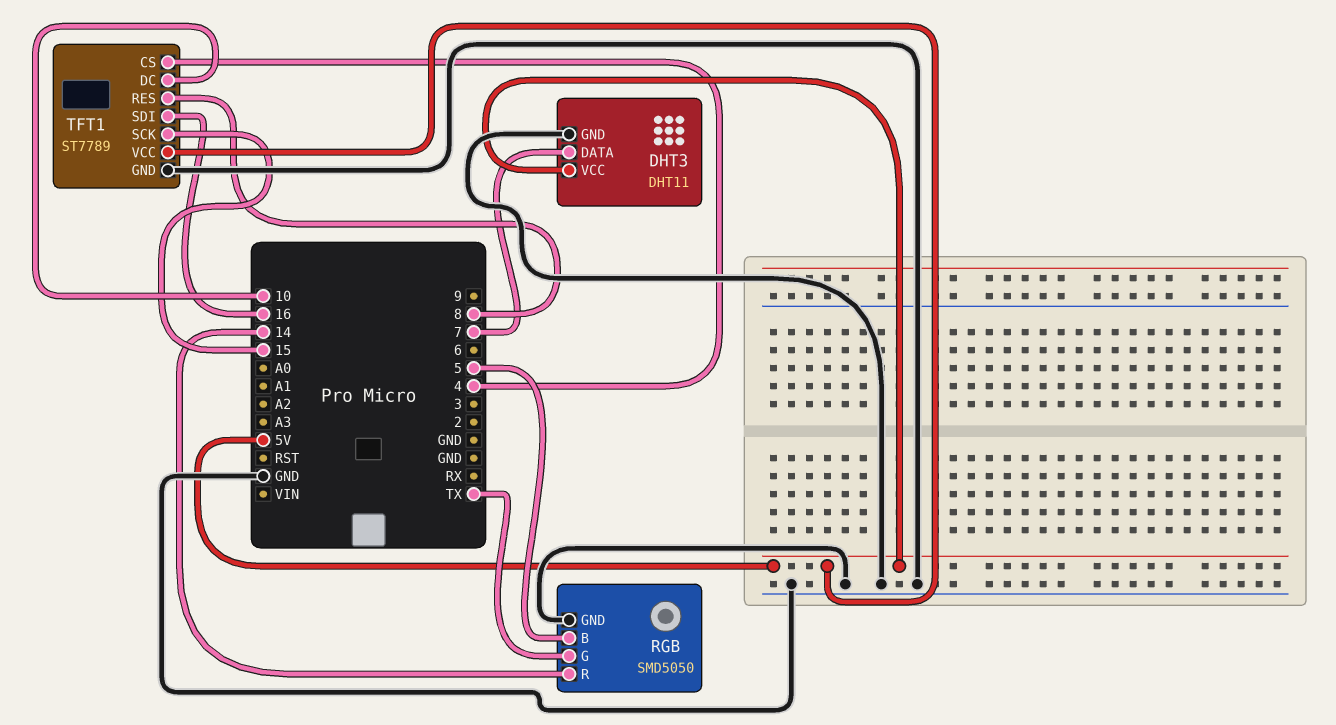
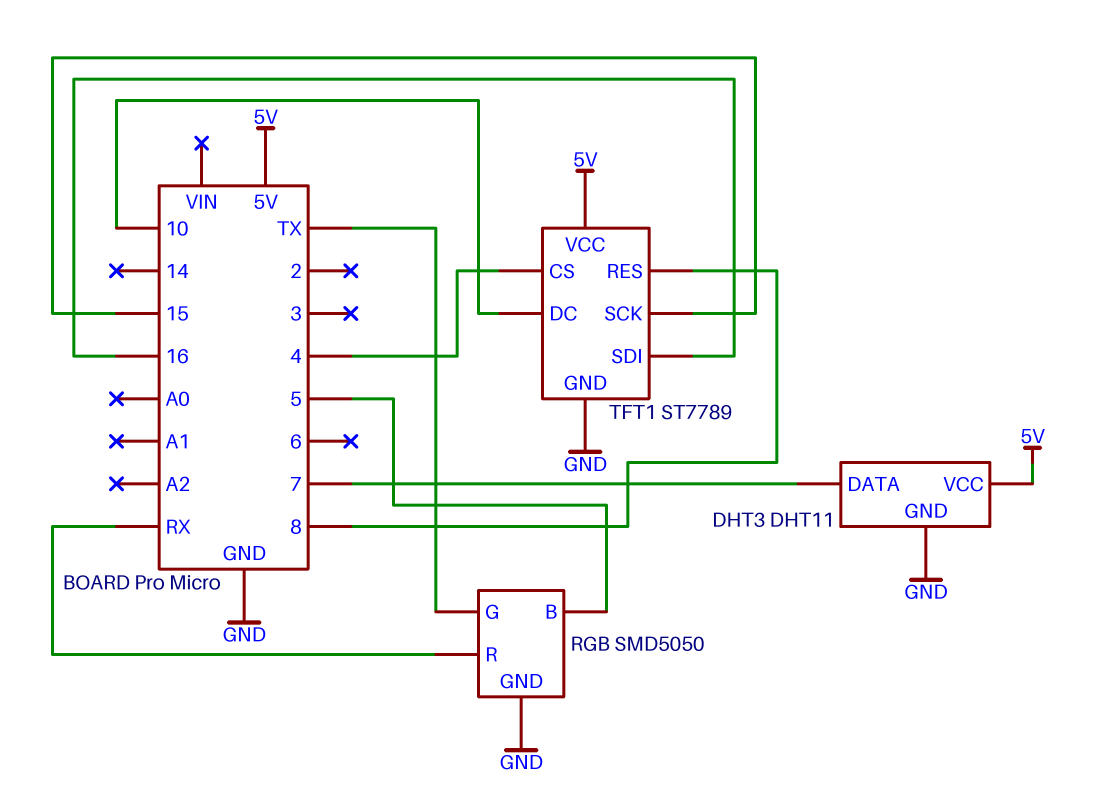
RGB pin R: 14 -> RX

